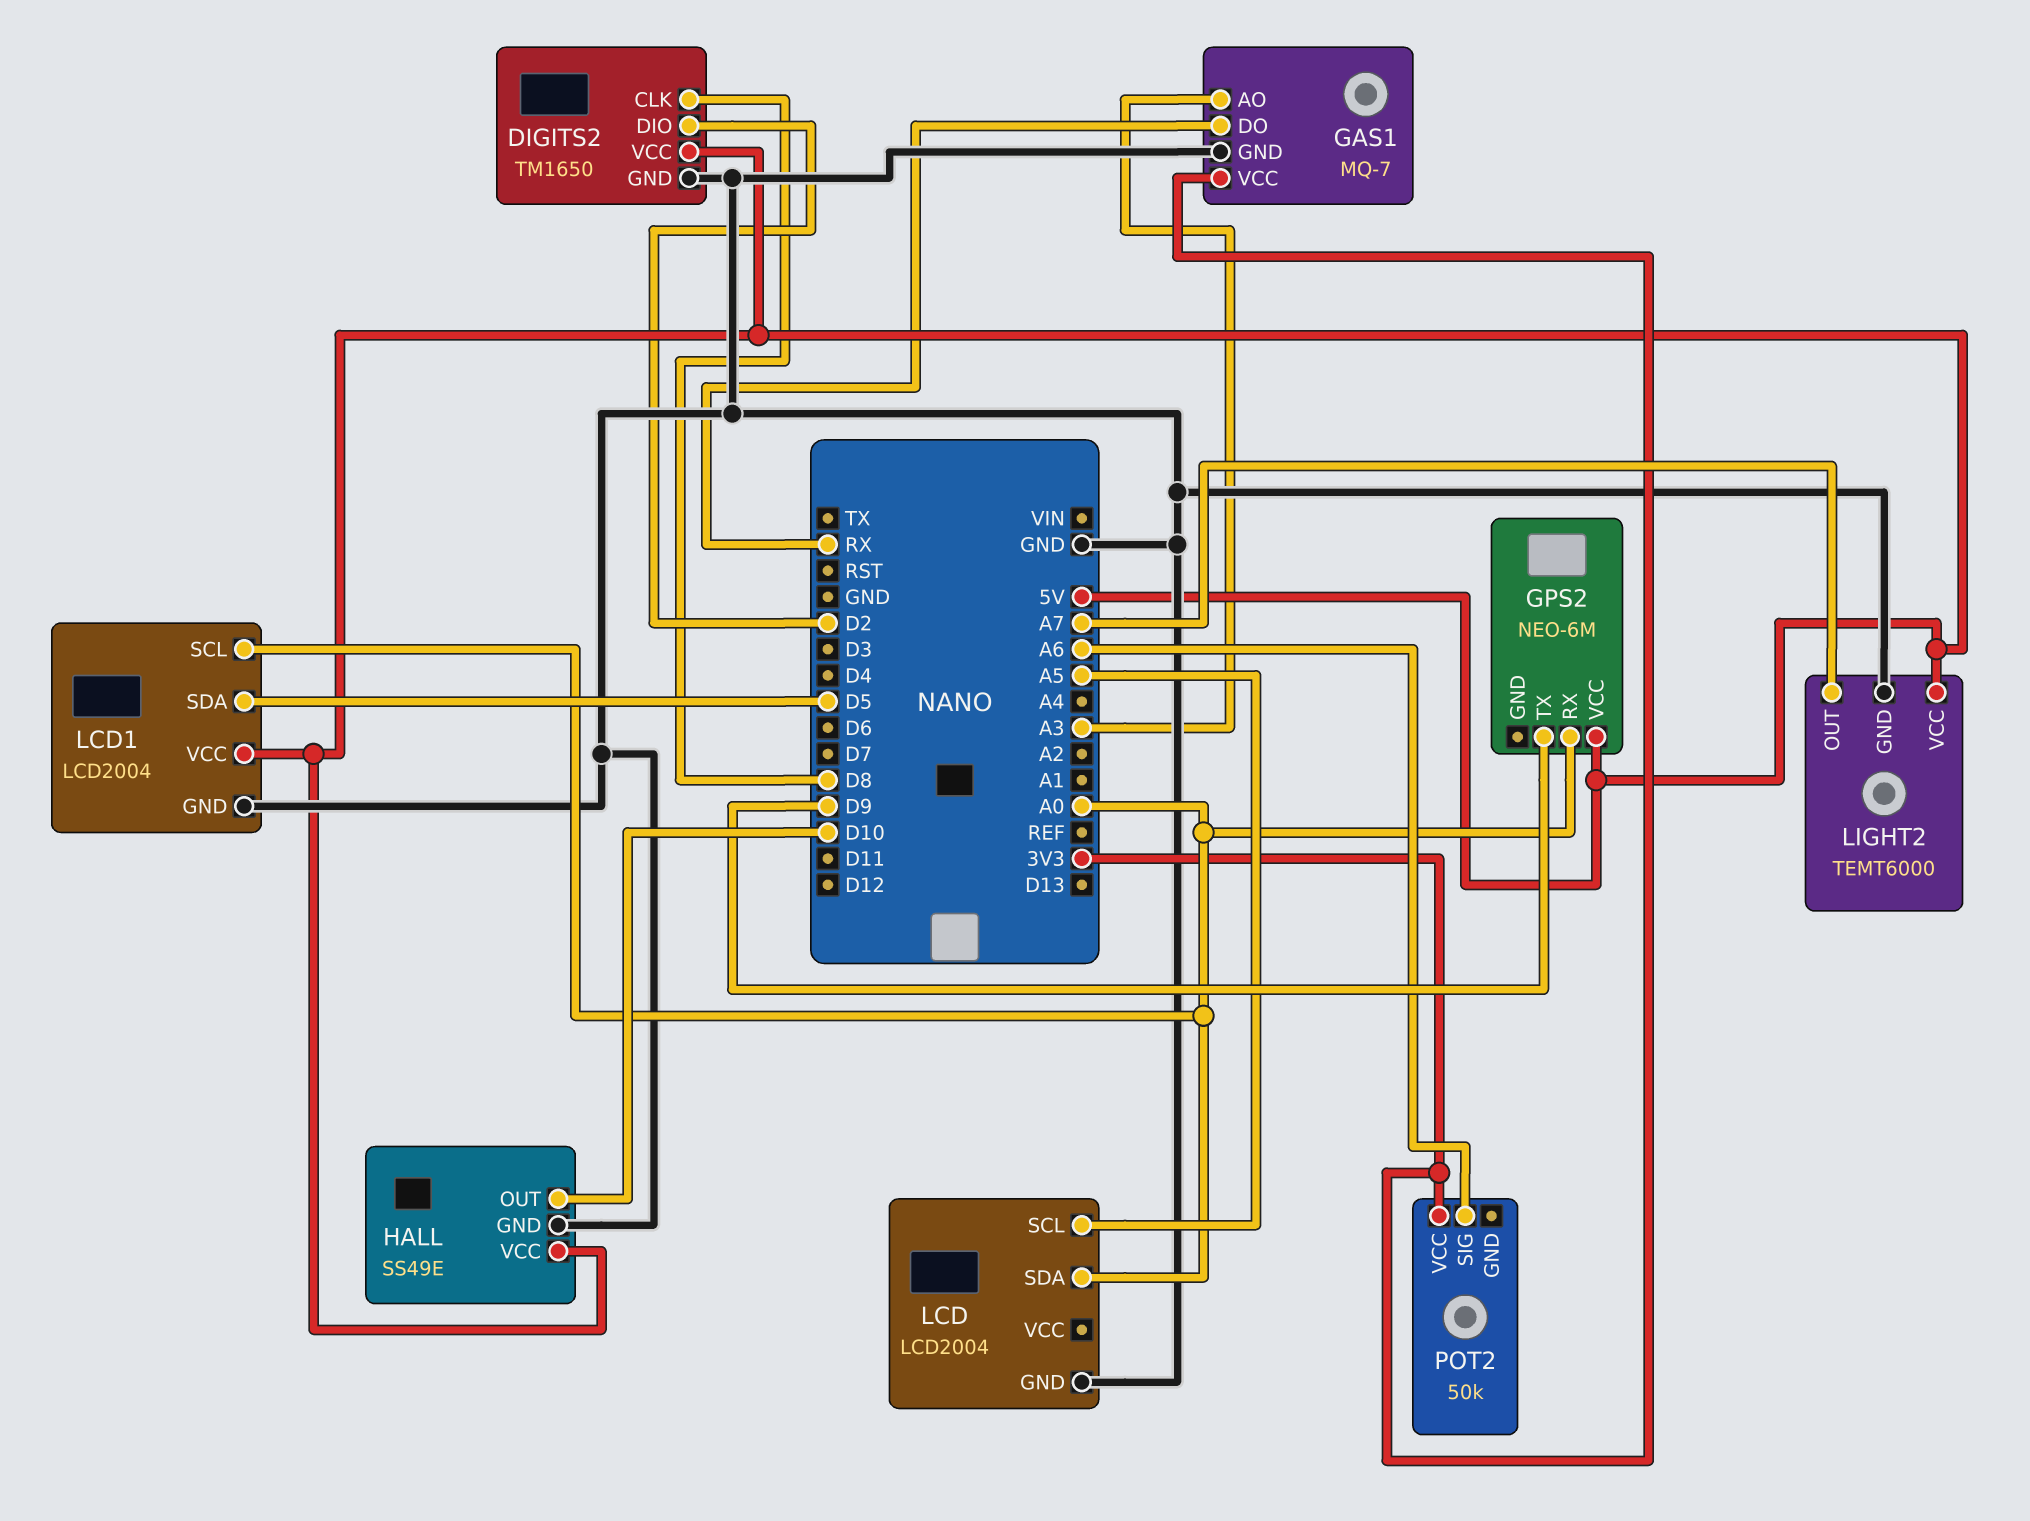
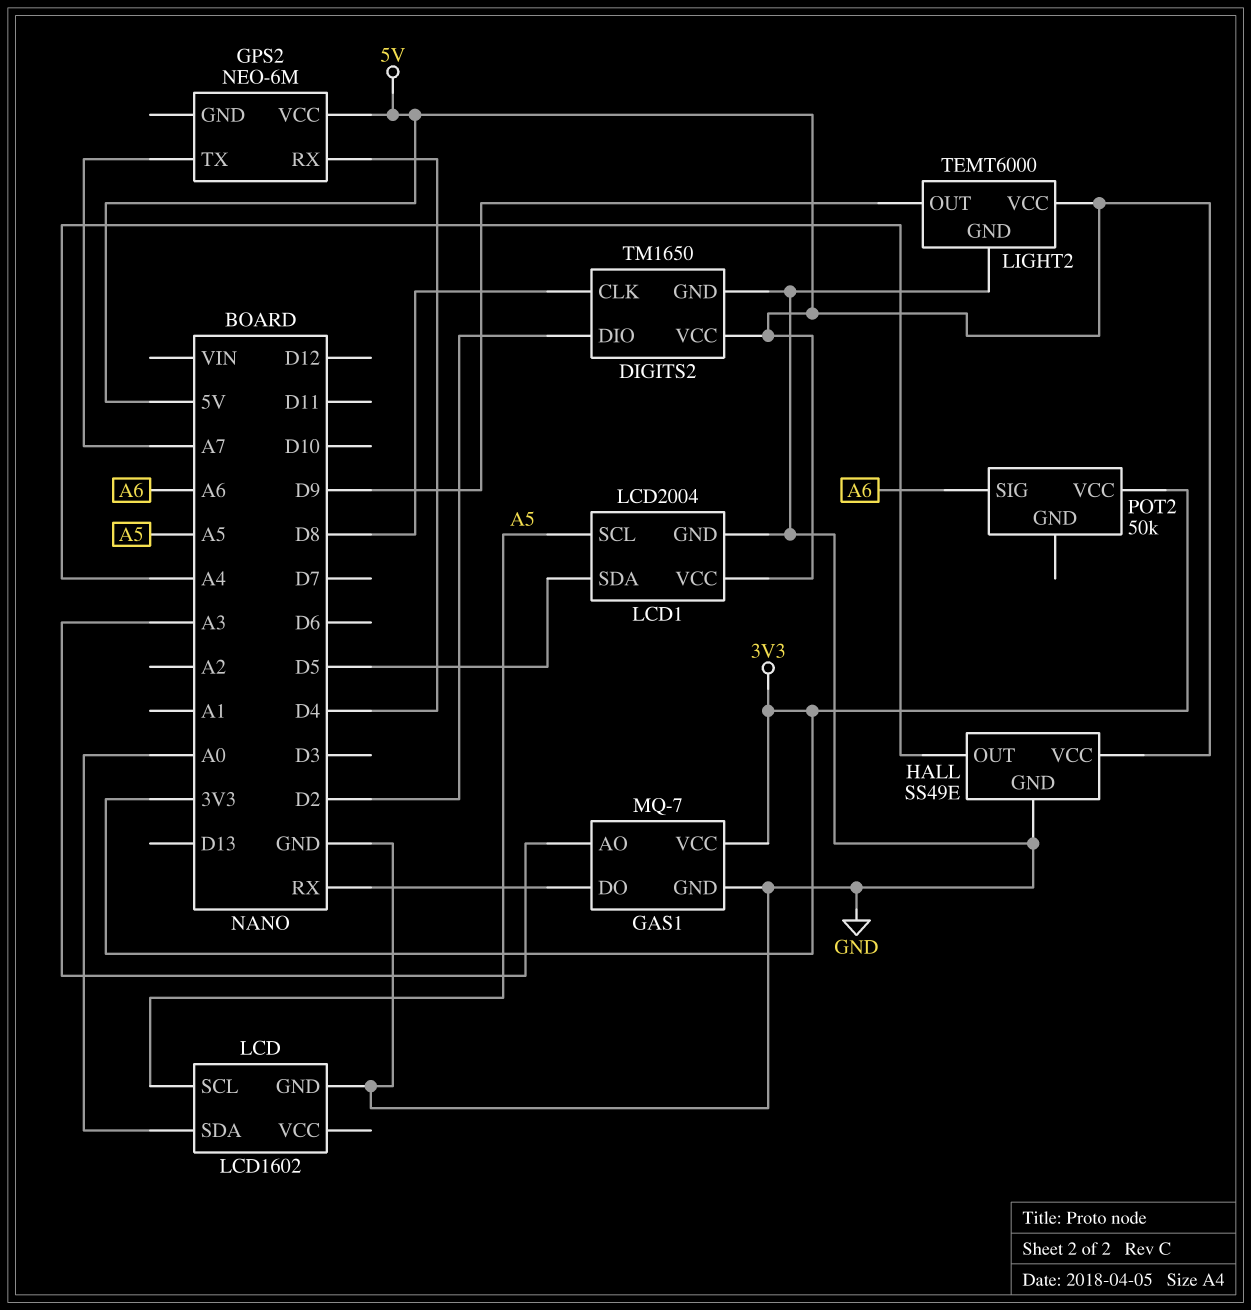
GPS2 pin RX: A0 -> D4
GPS2 pin TX: D9 -> A7
HALL pin OUT: D10 -> A4
LCD: LCD2004 -> LCD1602
LCD1 pin SCL: A0 -> A5
LIGHT2 pin OUT: A7 -> D9

